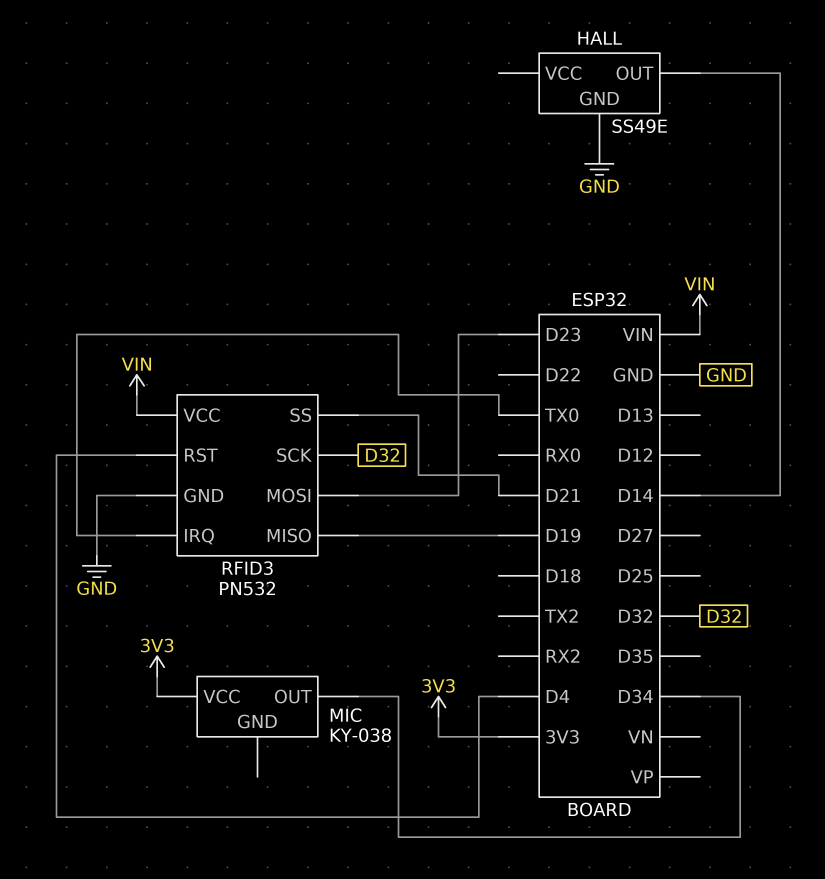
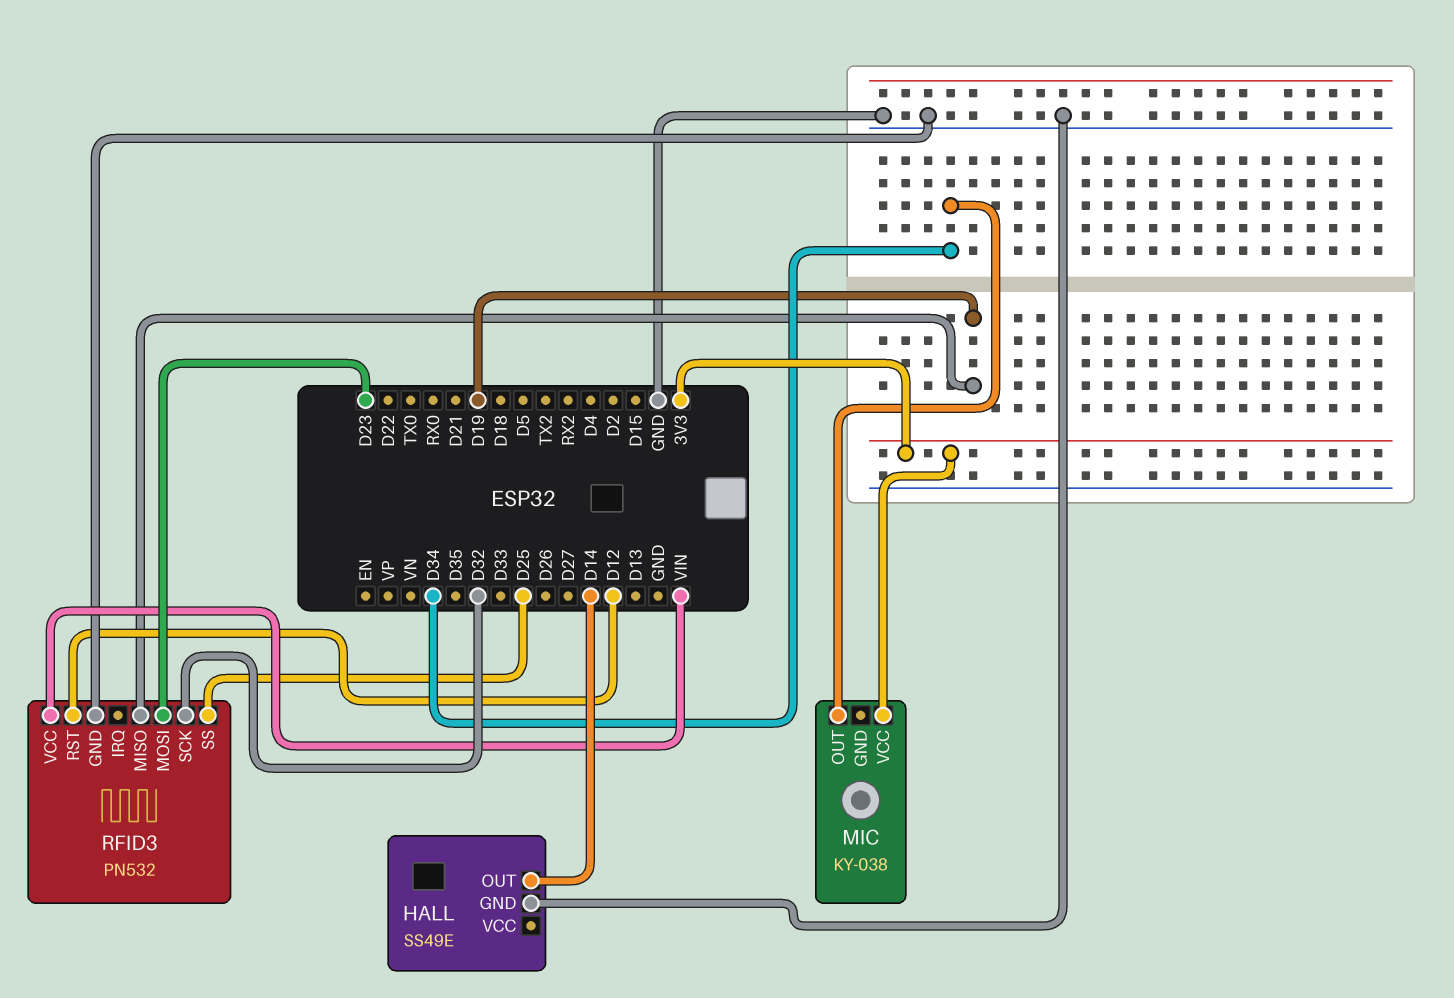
RFID3 pin IRQ: TX0 -> none
RFID3 pin RST: D4 -> D12
RFID3 pin SS: D21 -> D25

